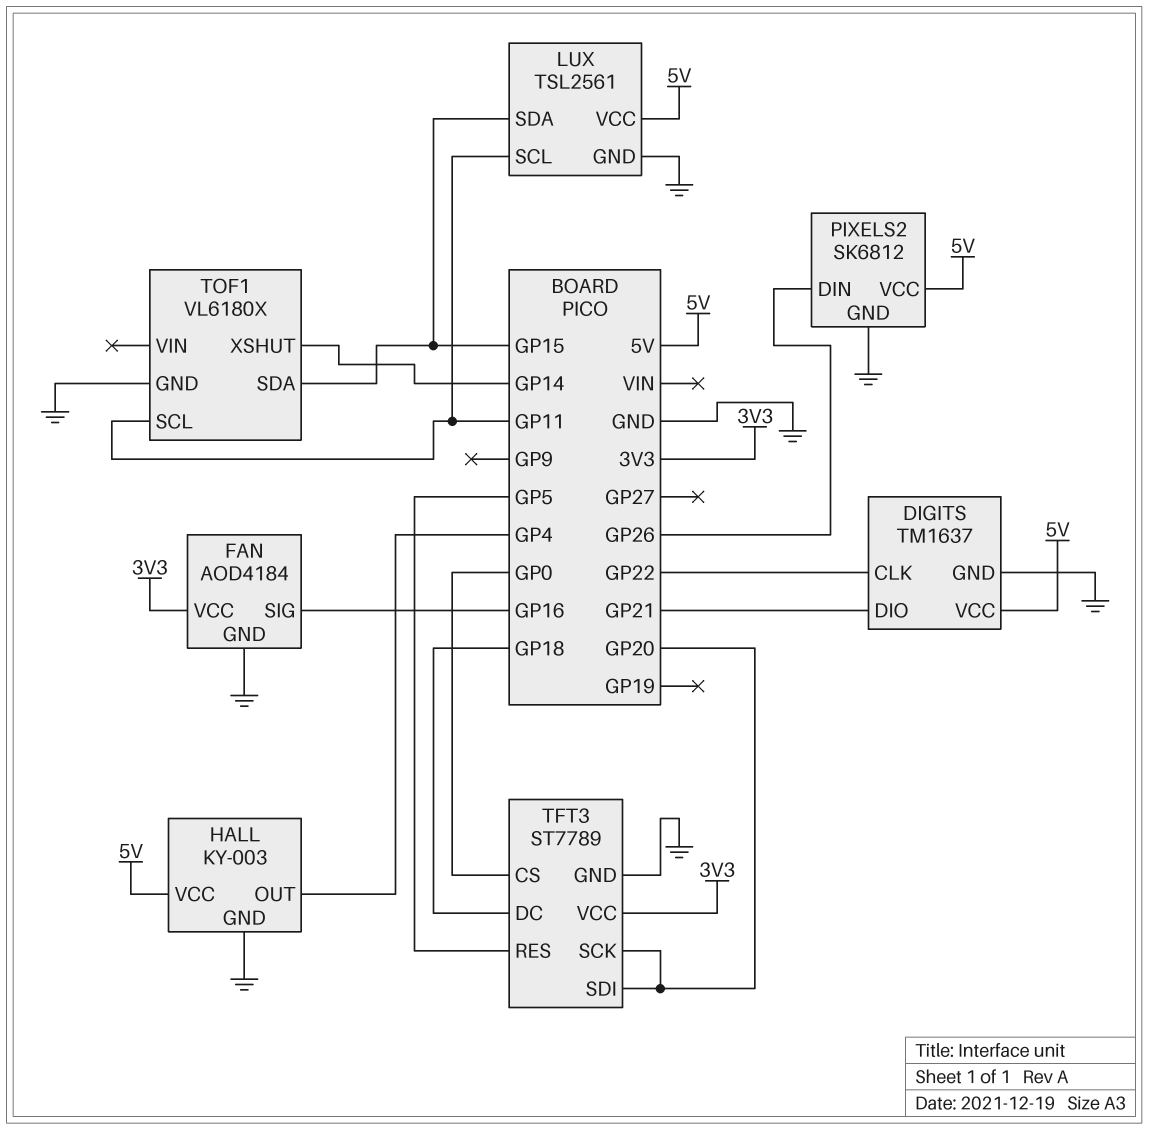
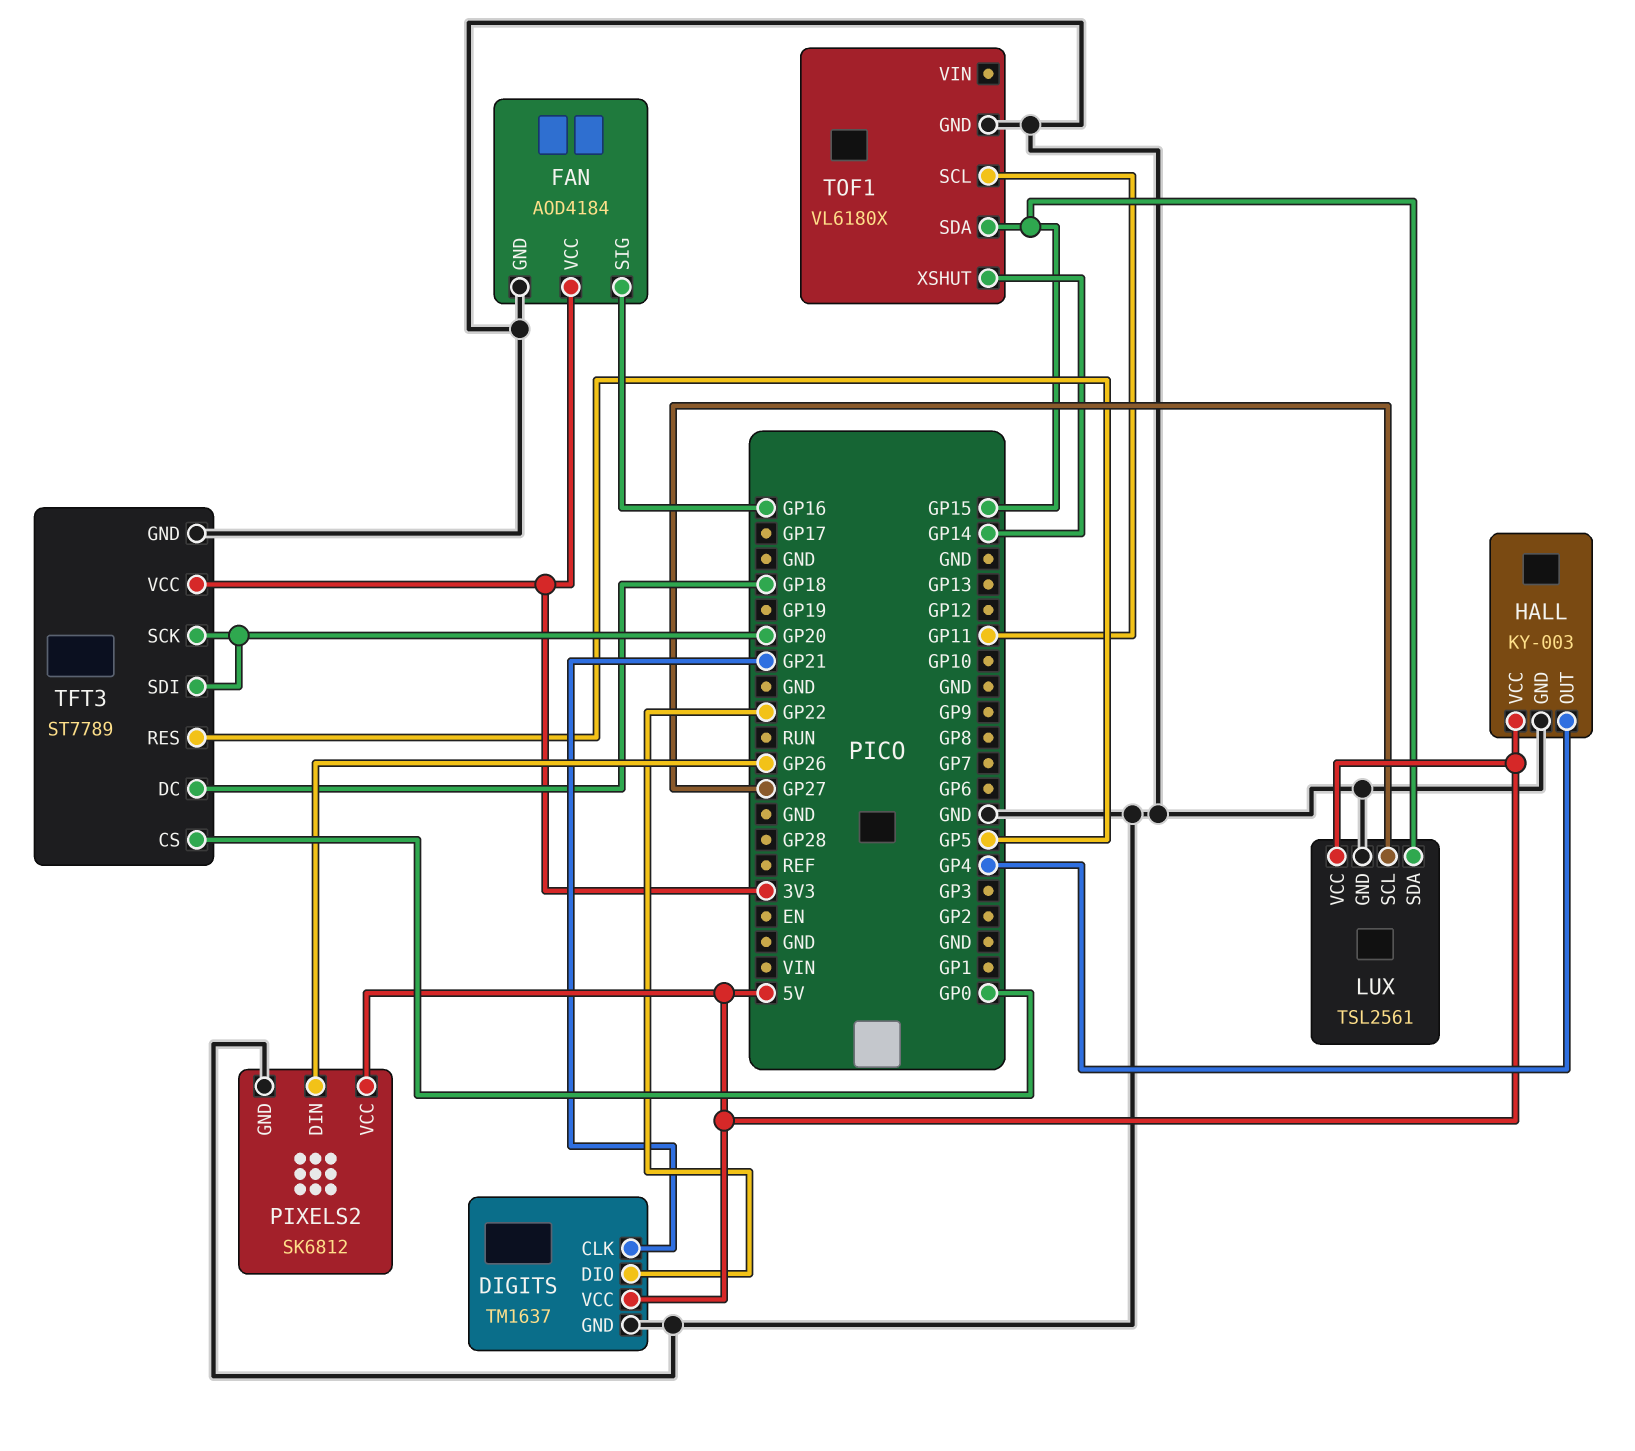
DIGITS pin CLK: GP22 -> GP21
DIGITS pin DIO: GP21 -> GP22
LUX pin SCL: GP11 -> GP27

